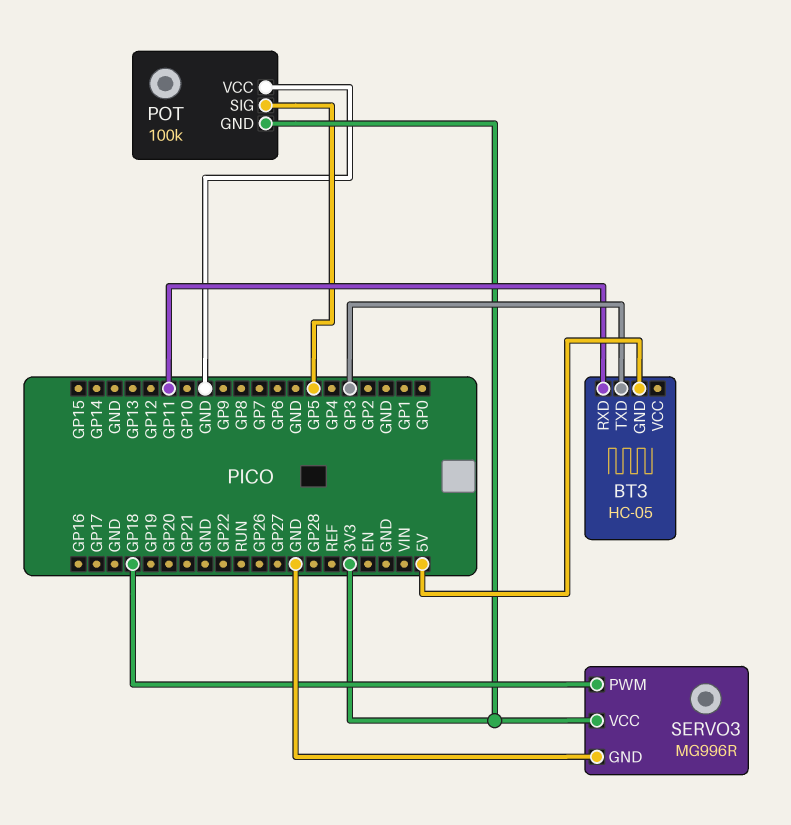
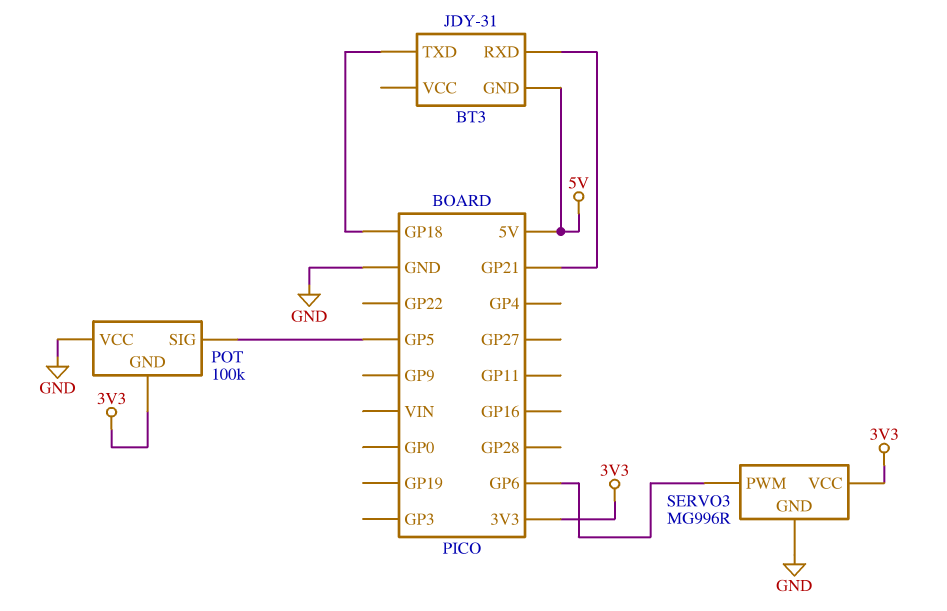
BT3: HC-05 -> JDY-31
BT3 pin RXD: GP11 -> GP21
BT3 pin TXD: GP3 -> GP18
SERVO3 pin PWM: GP18 -> GP6

